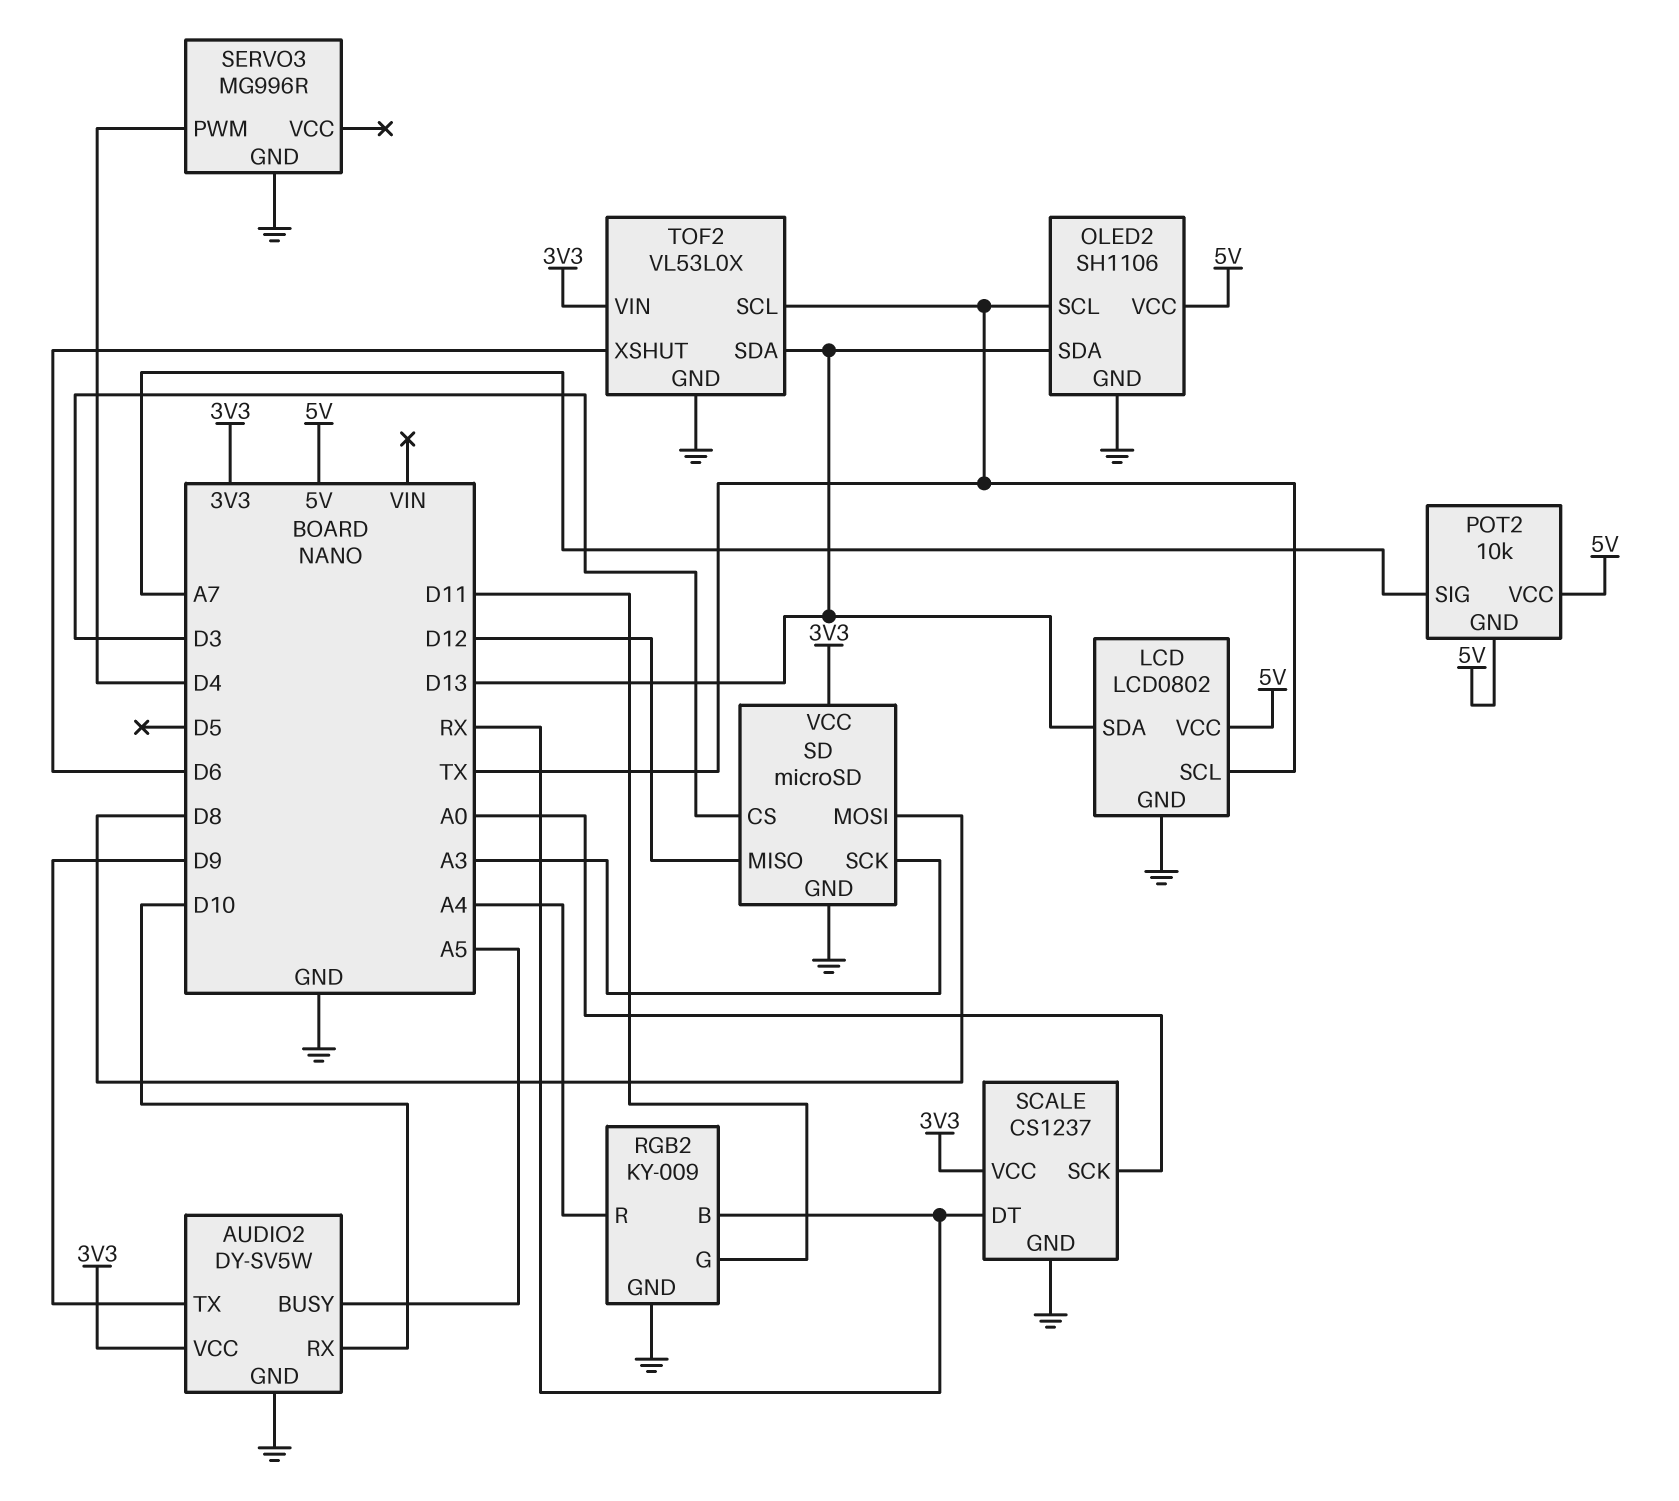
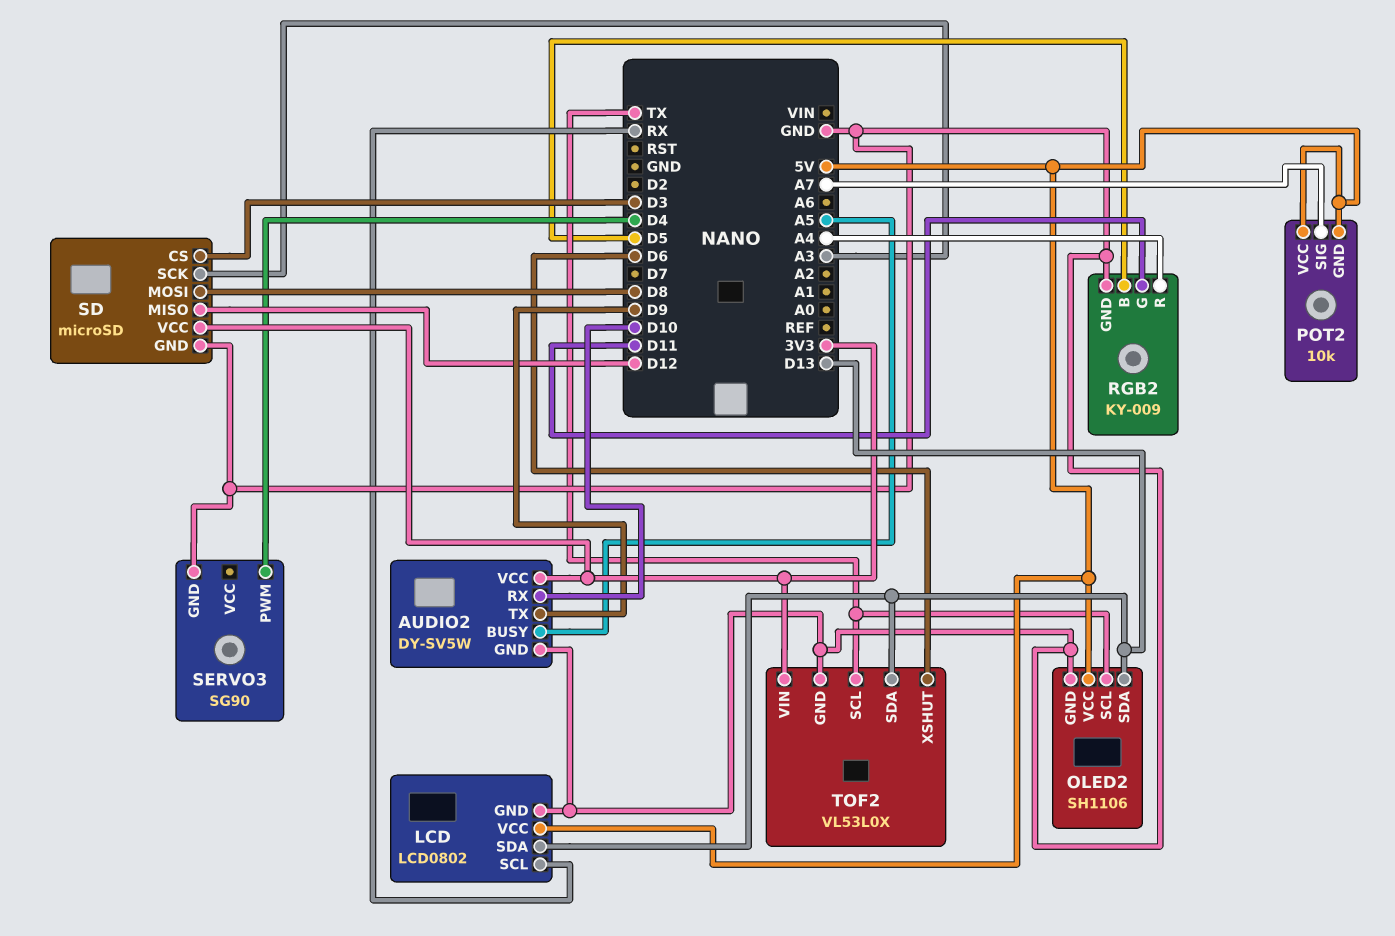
LCD pin SCL: TX -> RX
RGB2 pin B: RX -> D5
SCALE: CS1237 -> none
SCALE pin DT: RX -> none
SCALE pin GND: GND -> none
SCALE pin SCK: A0 -> none
SCALE pin VCC: 3V3 -> none
SERVO3: MG996R -> SG90

